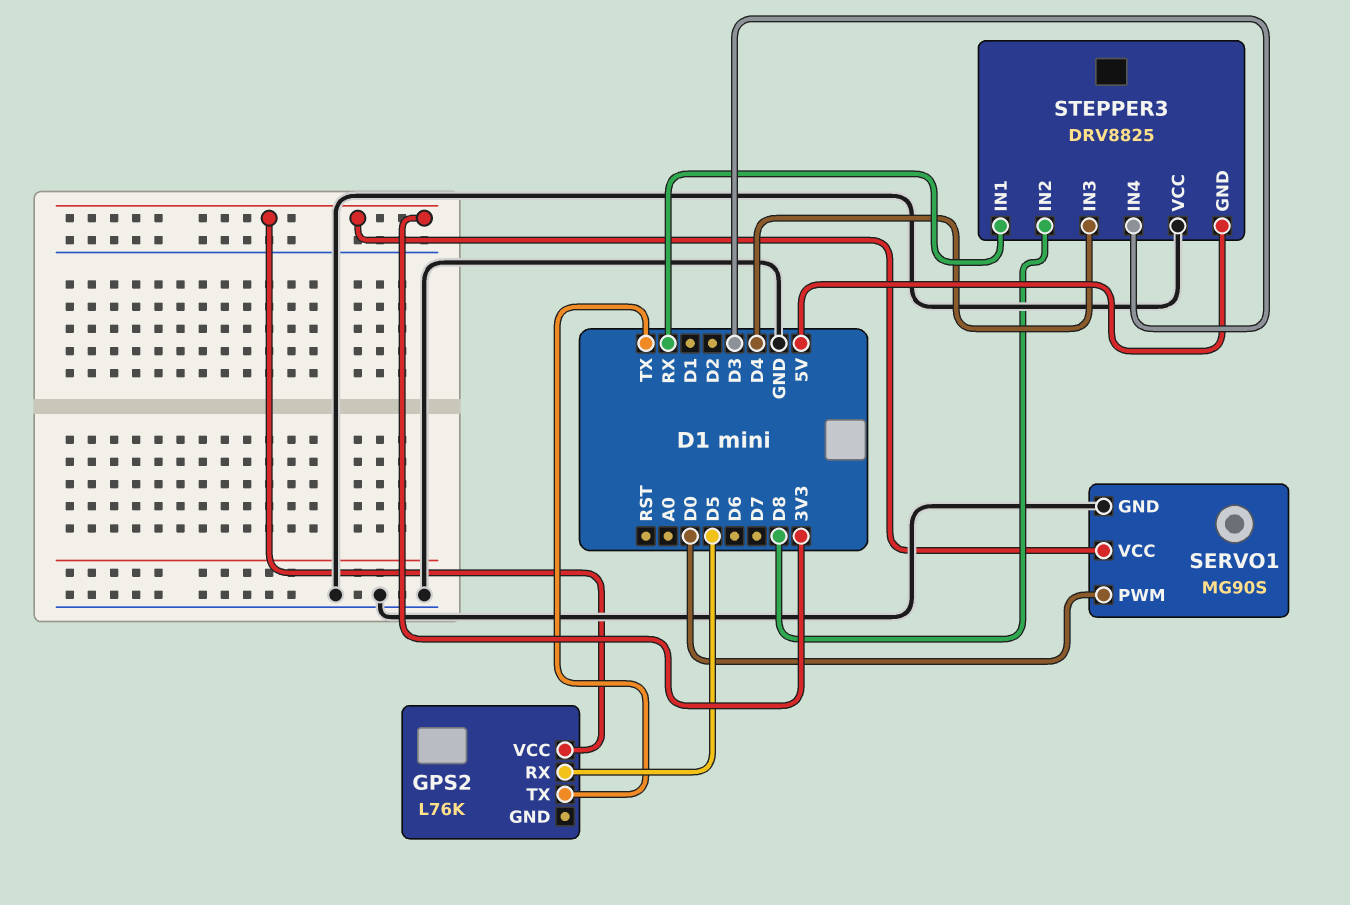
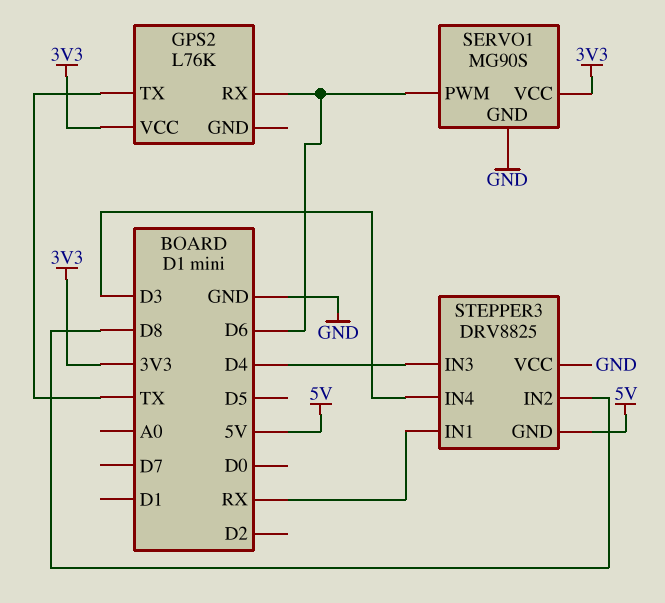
GPS2 pin RX: D5 -> D6
SERVO1 pin PWM: D0 -> D6

